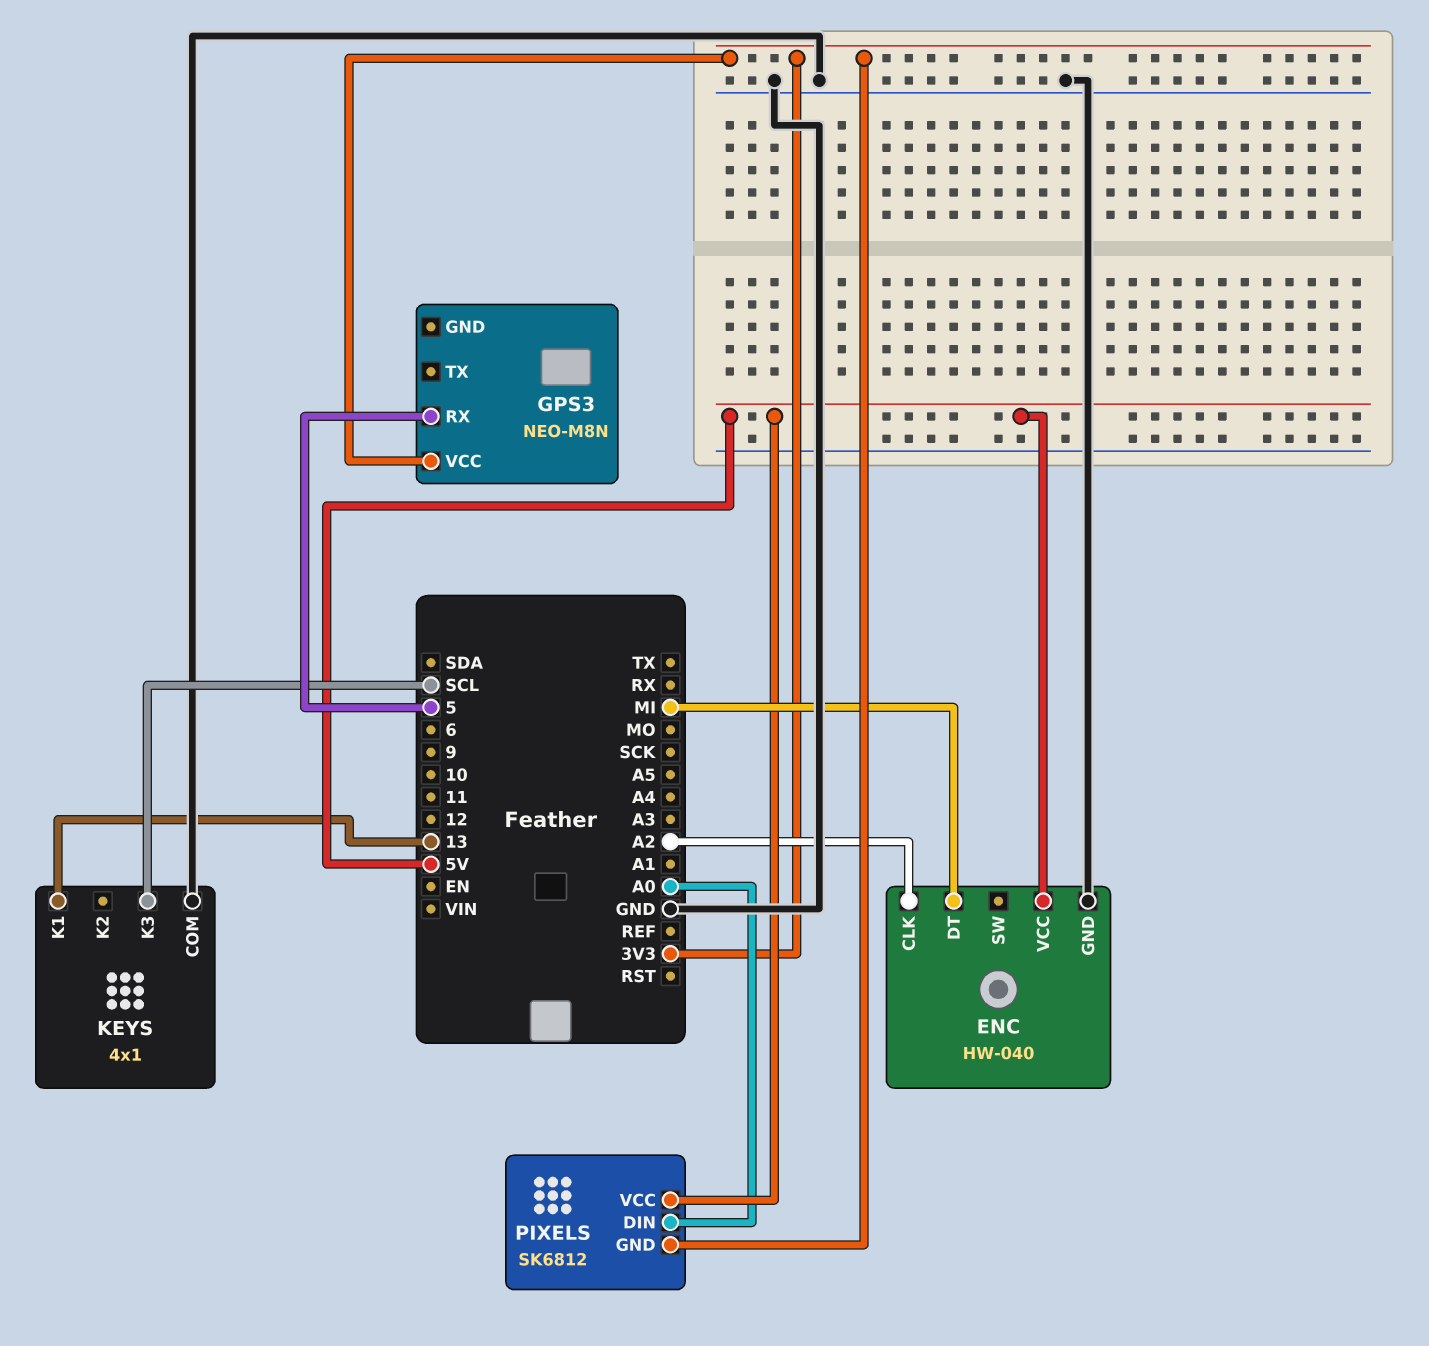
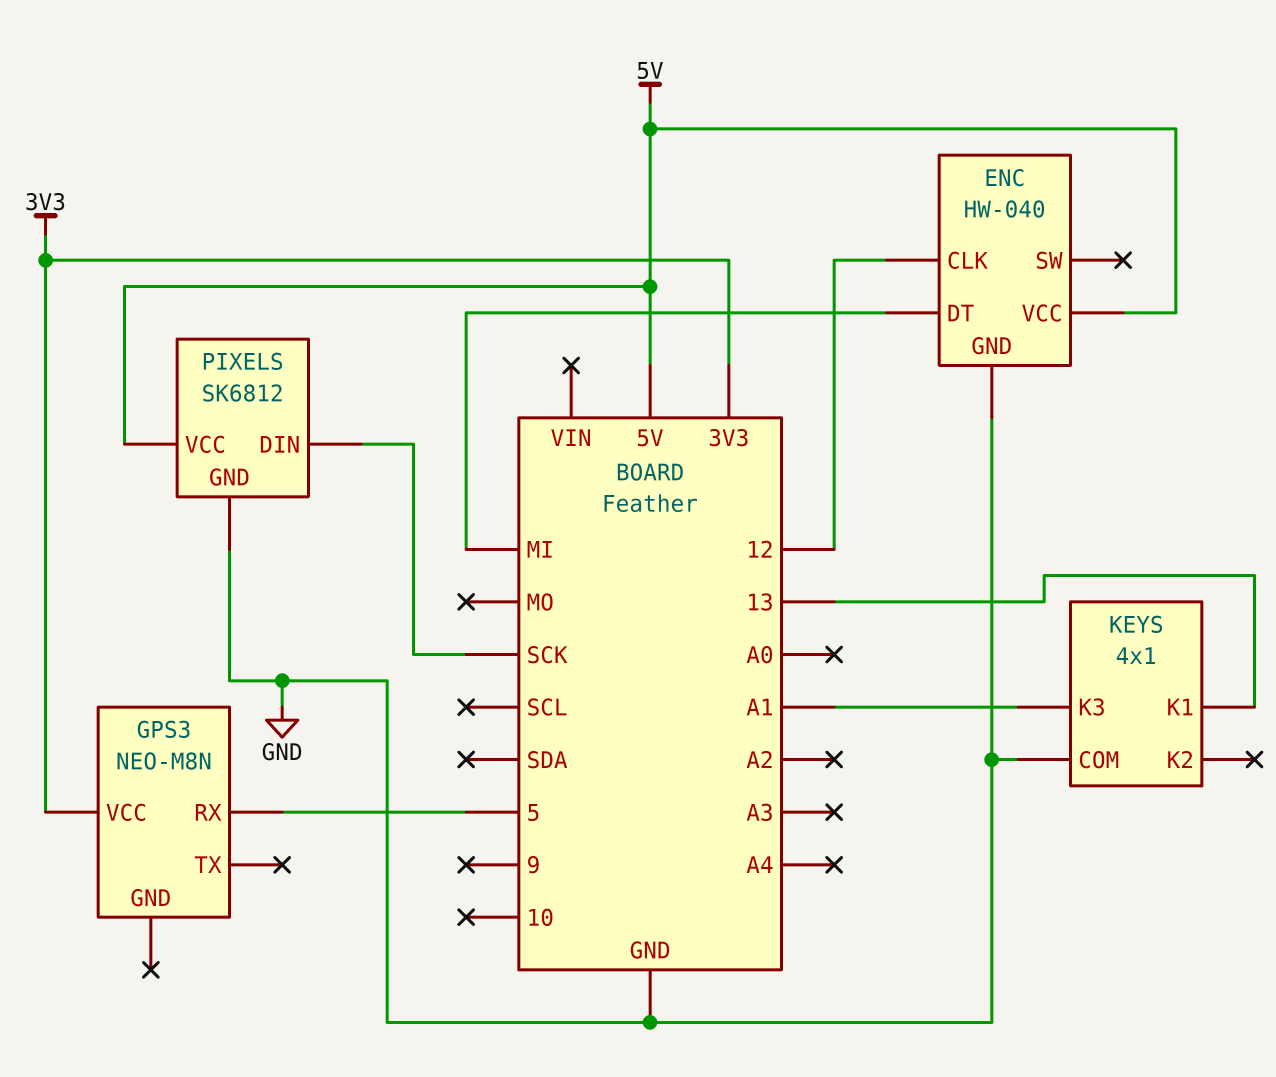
ENC pin CLK: A2 -> 12
KEYS pin K3: SCL -> A1
PIXELS pin DIN: A0 -> SCK
PIXELS pin GND: 3V3 -> GND

